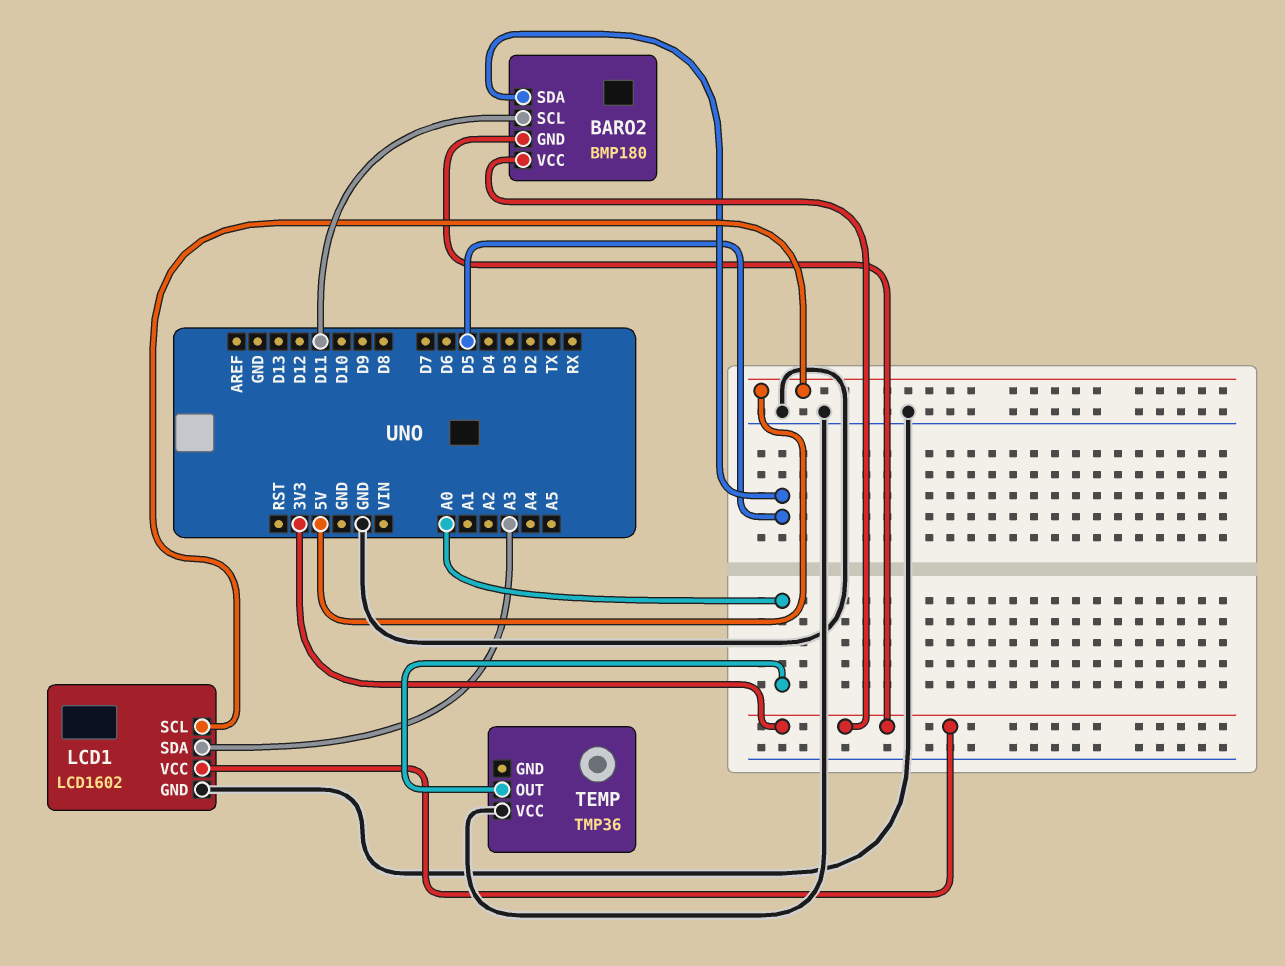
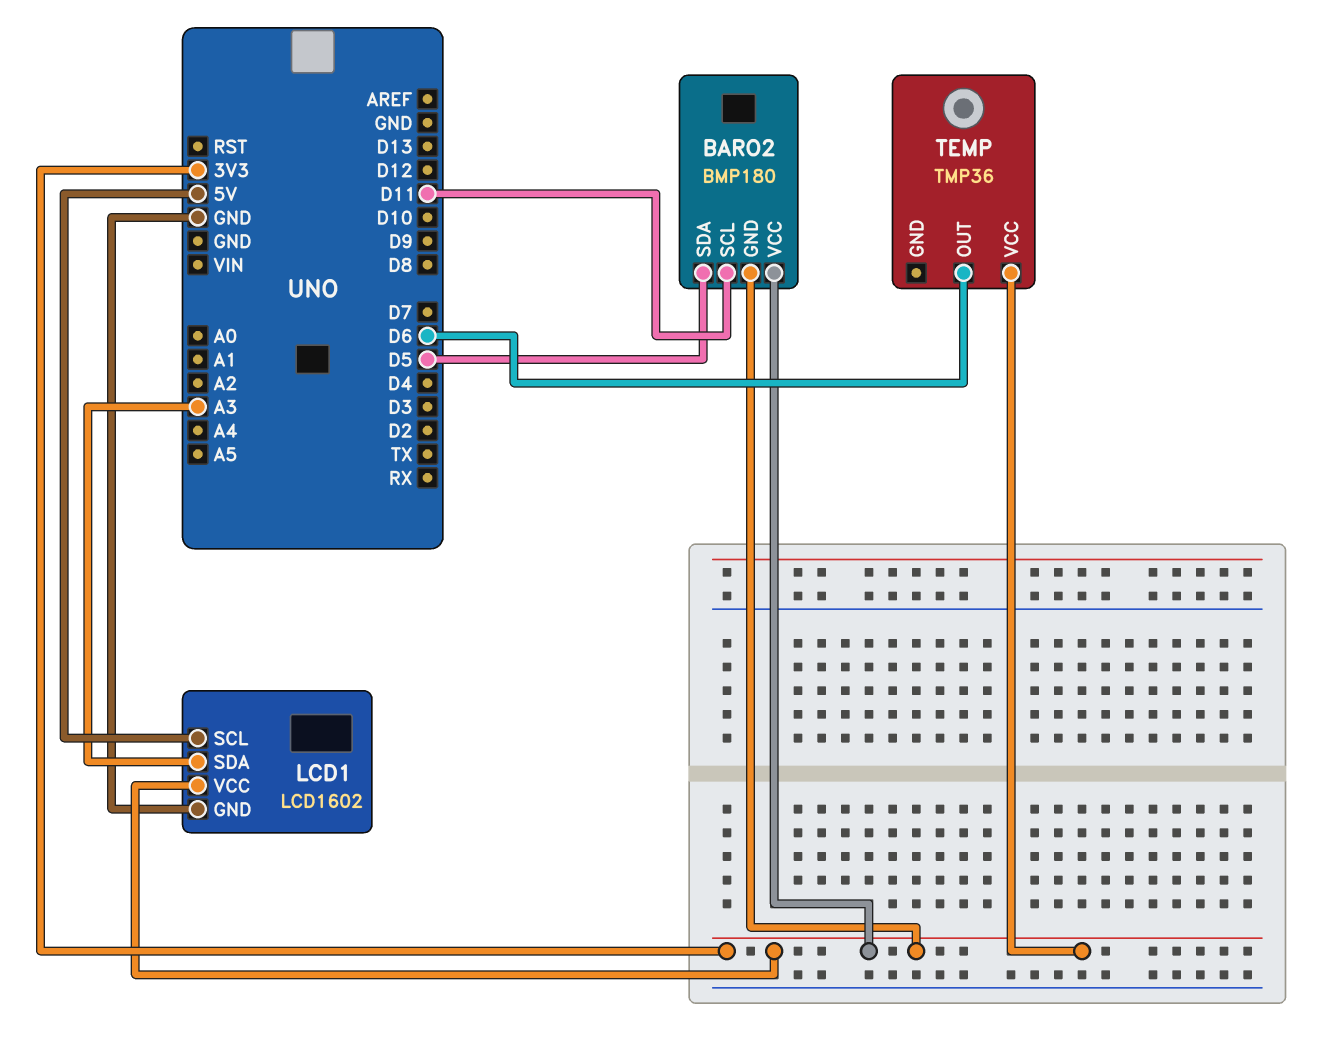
TEMP pin OUT: A0 -> D6
TEMP pin VCC: GND -> 3V3

